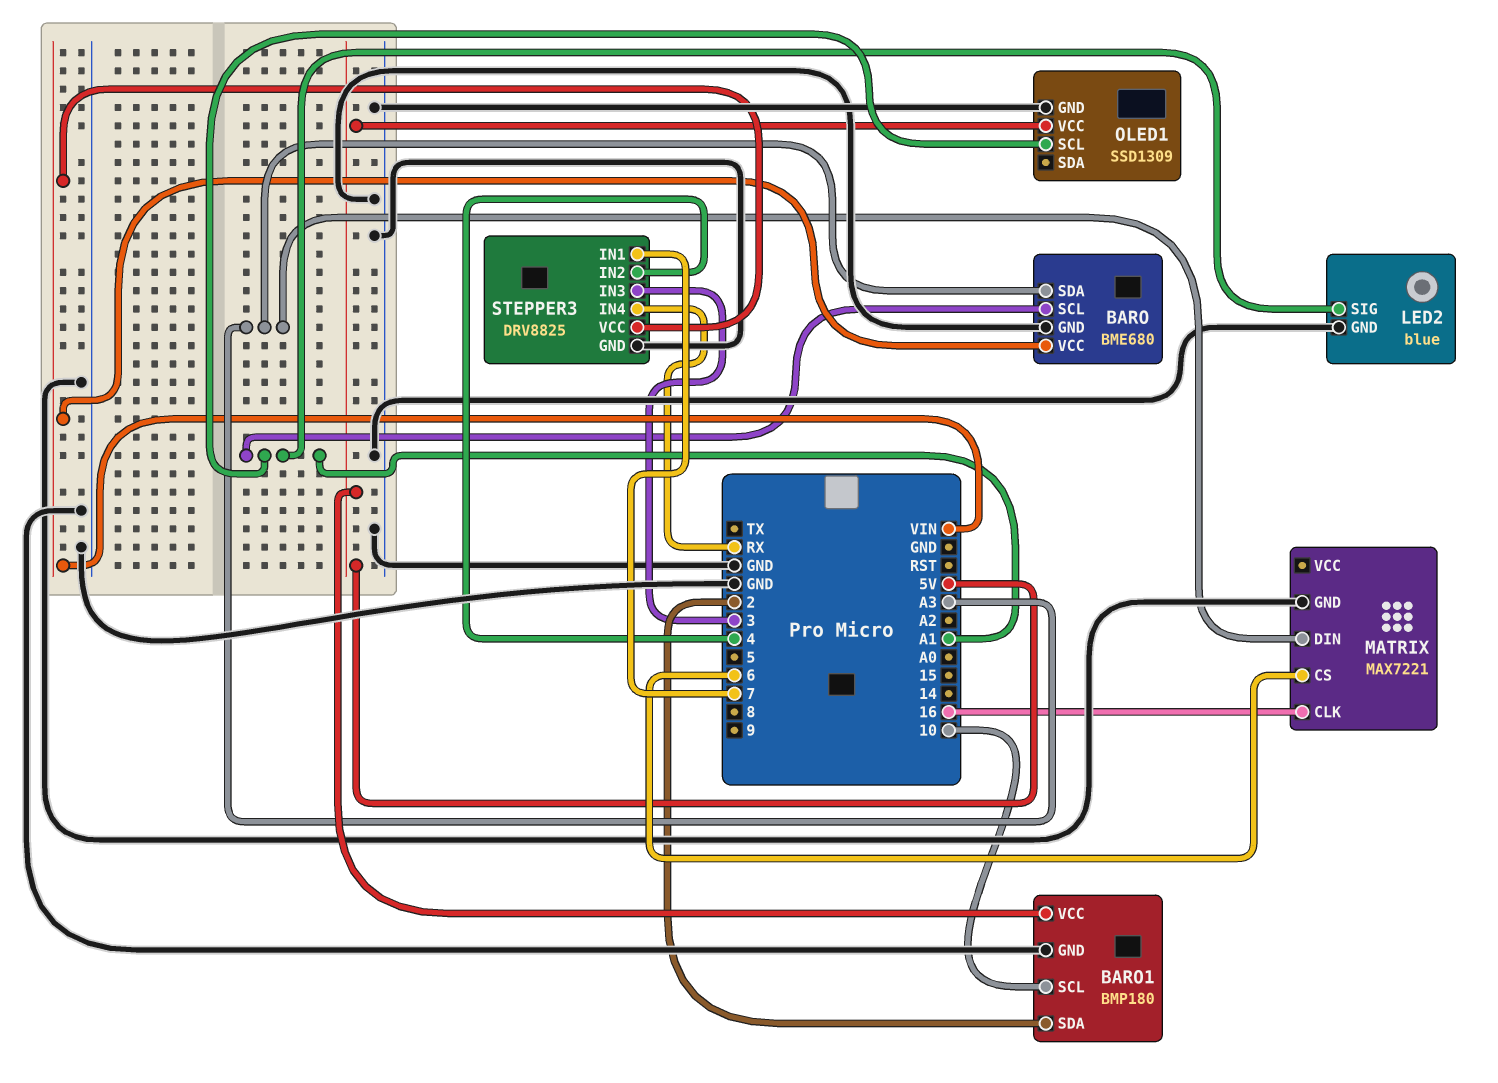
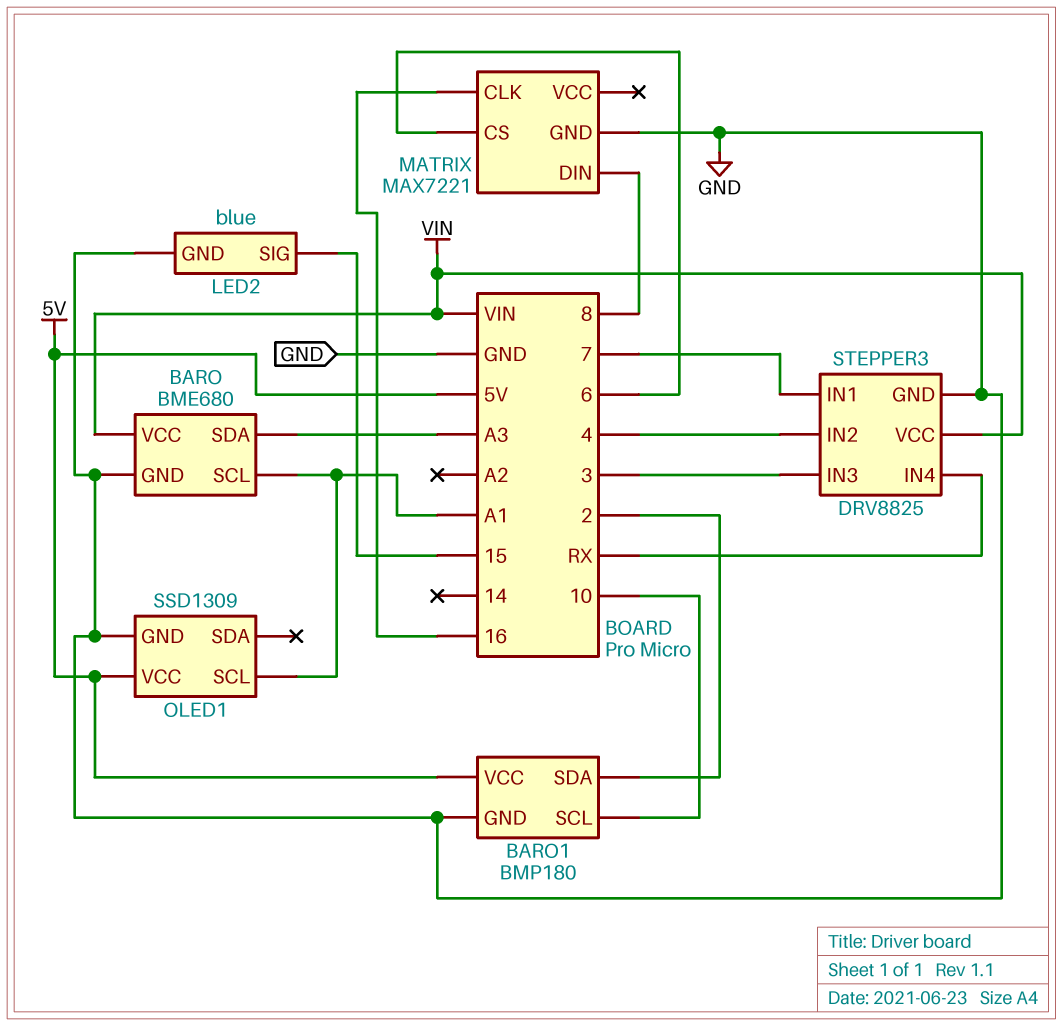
LED2 pin SIG: A1 -> 15
MATRIX pin DIN: A3 -> 8

